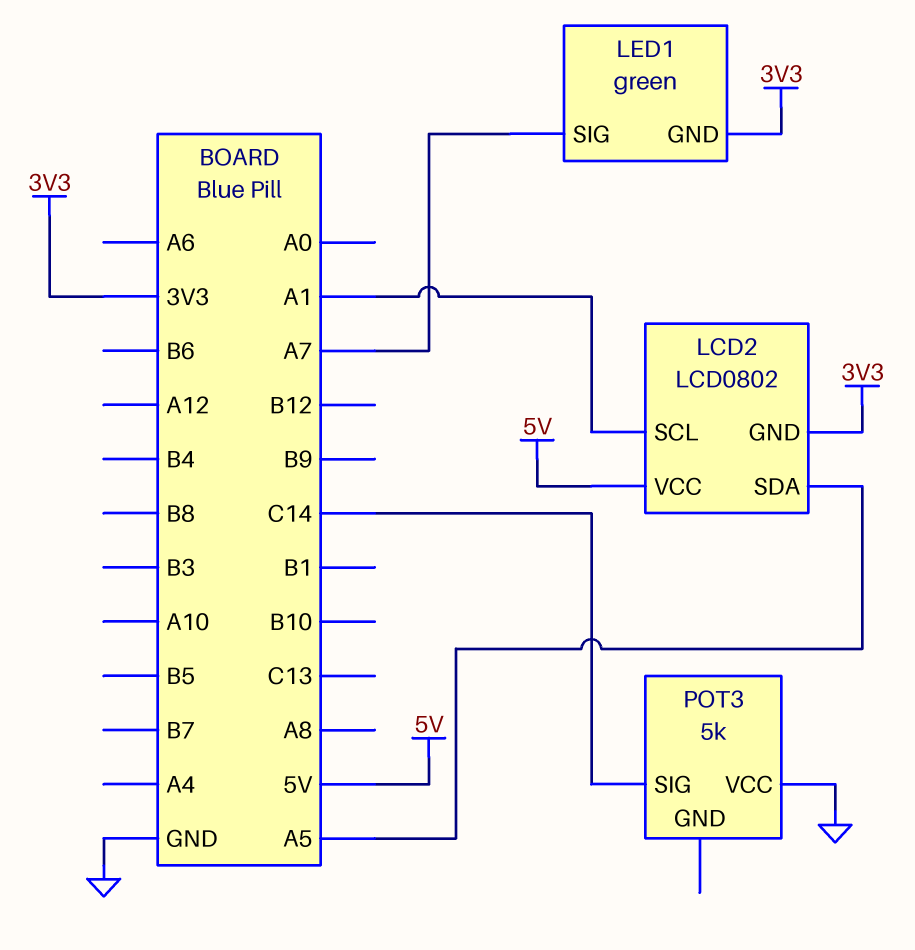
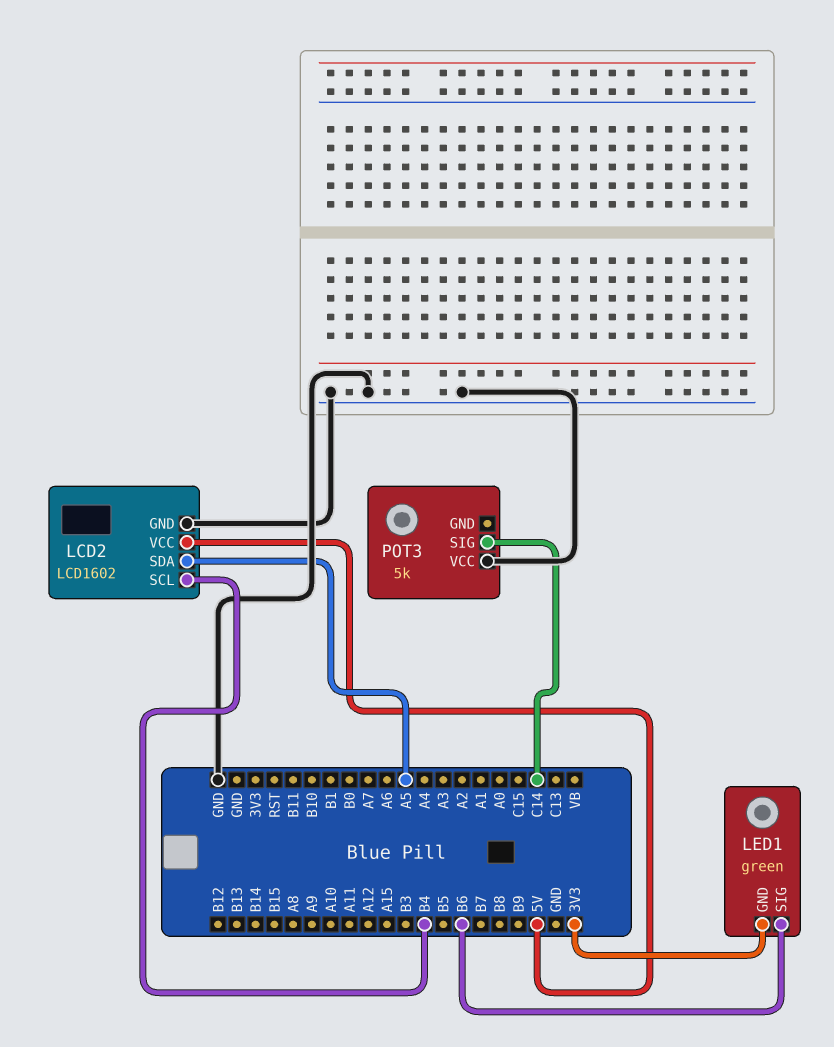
LCD2: LCD0802 -> LCD1602
LCD2 pin GND: 3V3 -> GND
LCD2 pin SCL: A1 -> B4
LED1 pin SIG: A7 -> B6

